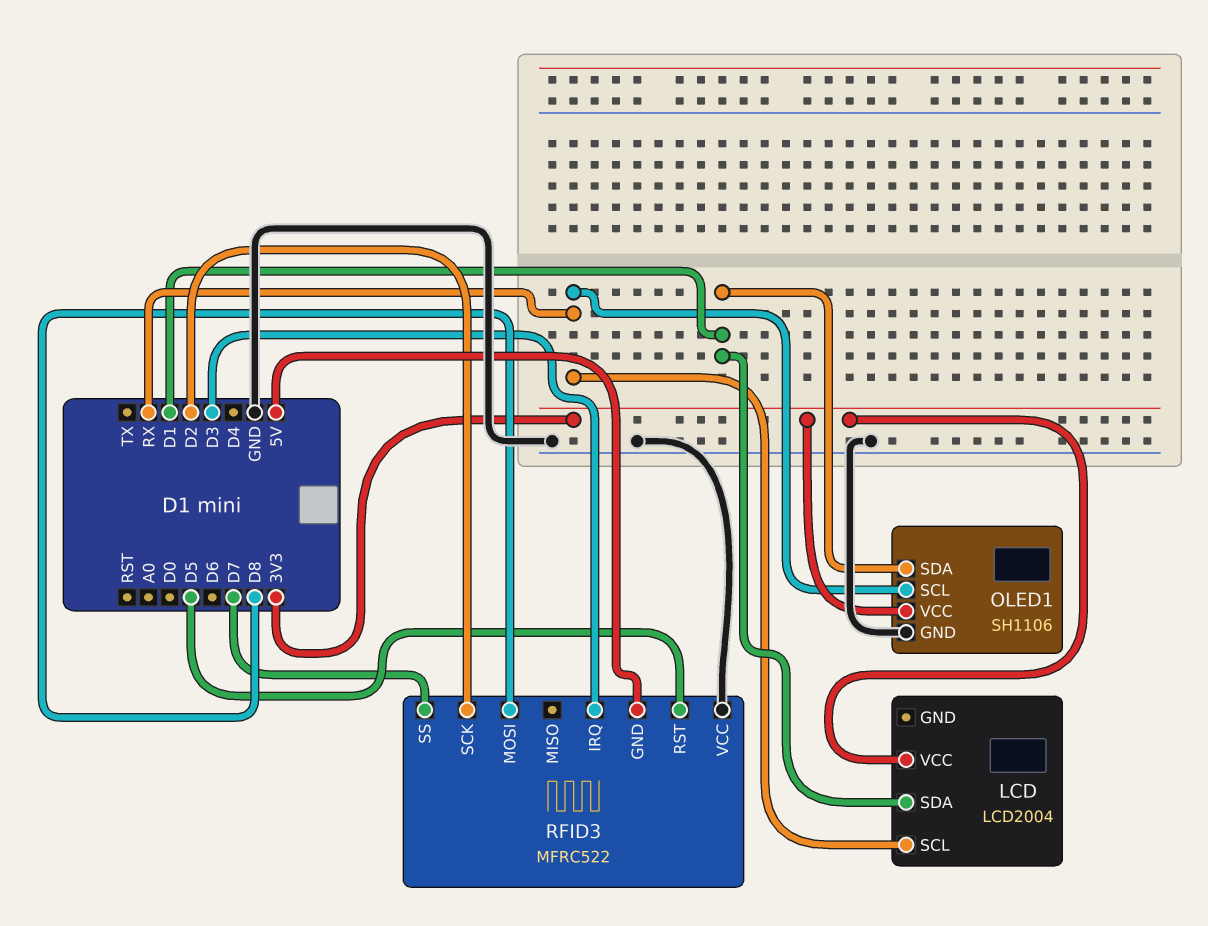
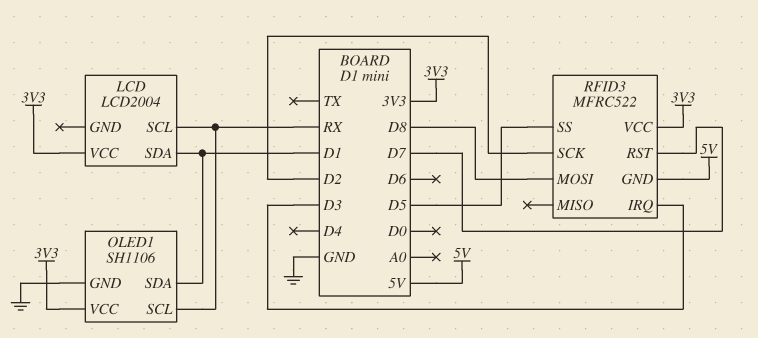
RFID3 pin RST: D5 -> D7
RFID3 pin SS: D7 -> D5
RFID3 pin VCC: GND -> 3V3

